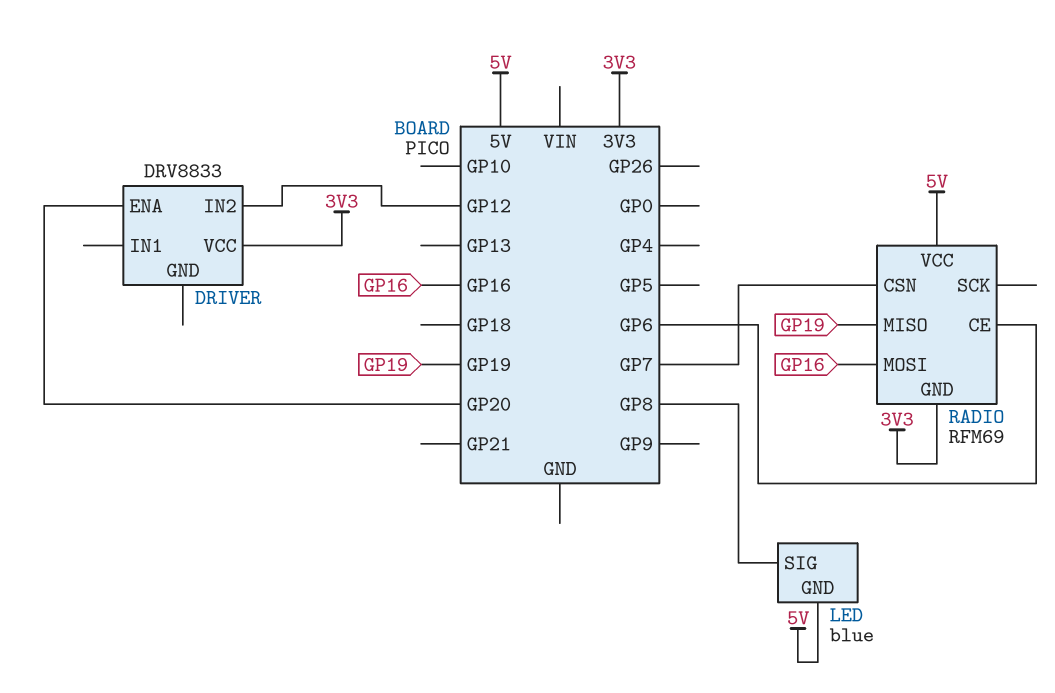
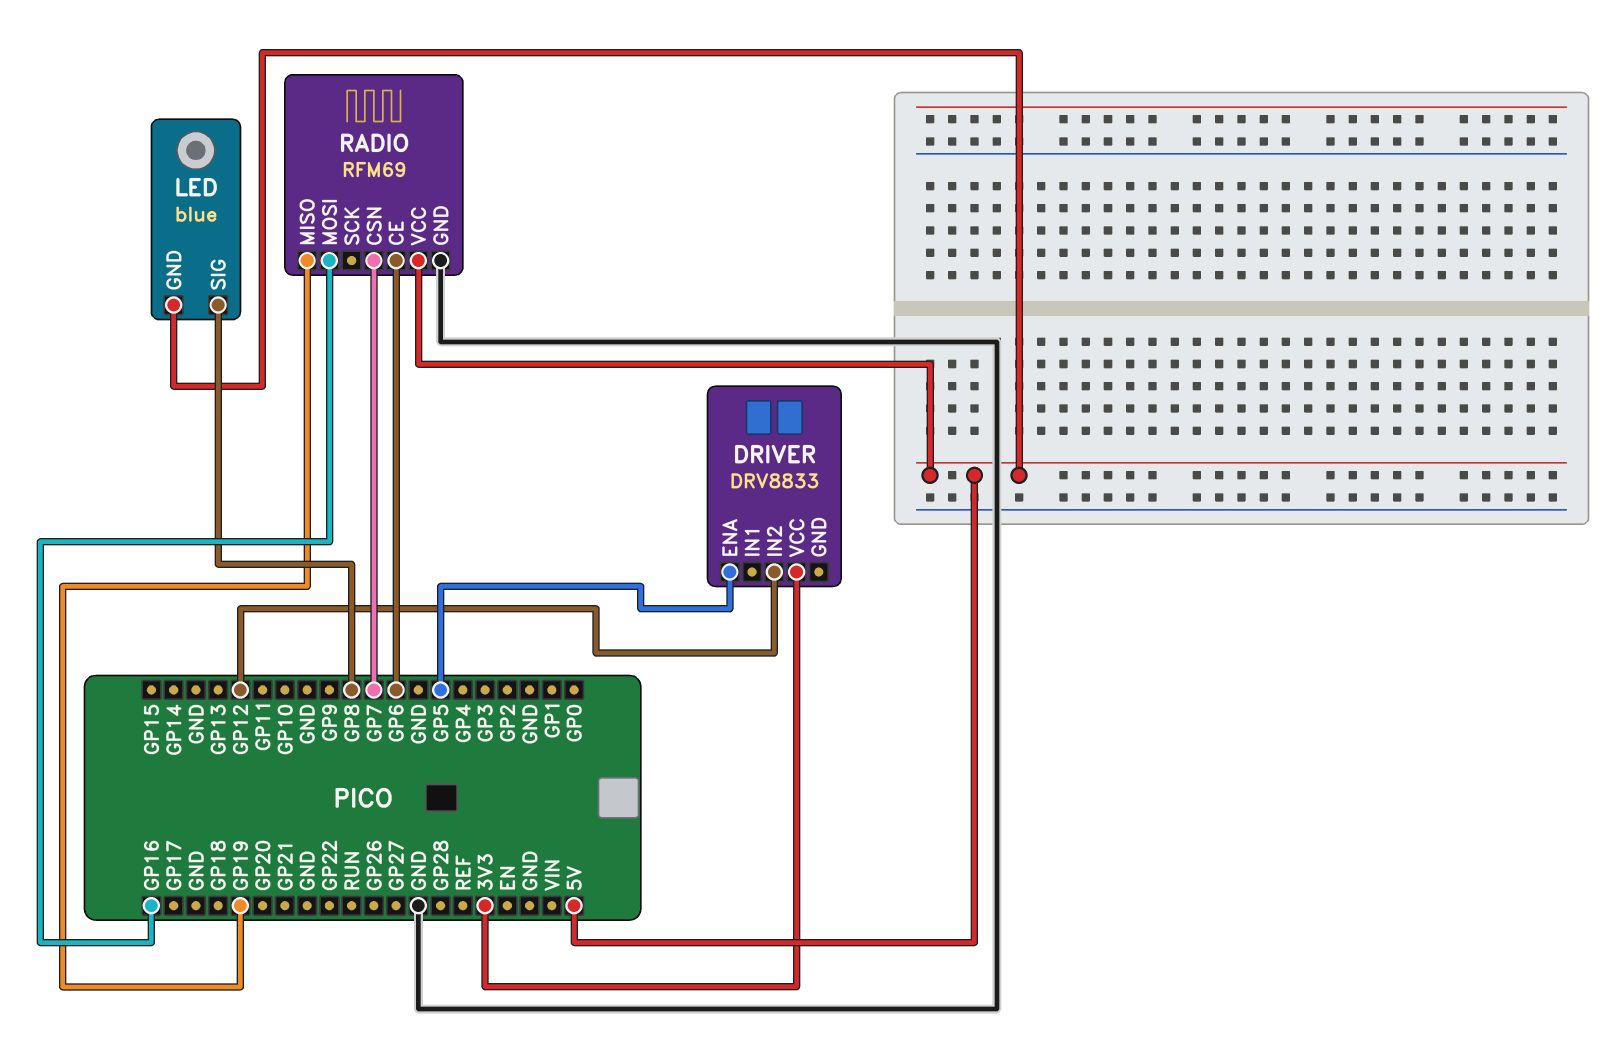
DRIVER pin ENA: GP20 -> GP5
RADIO pin GND: 3V3 -> GND

